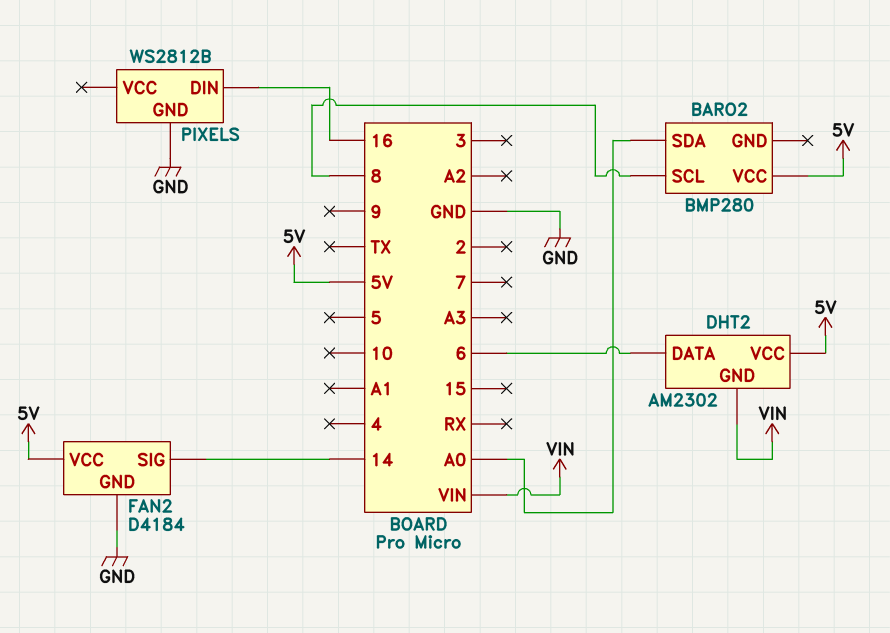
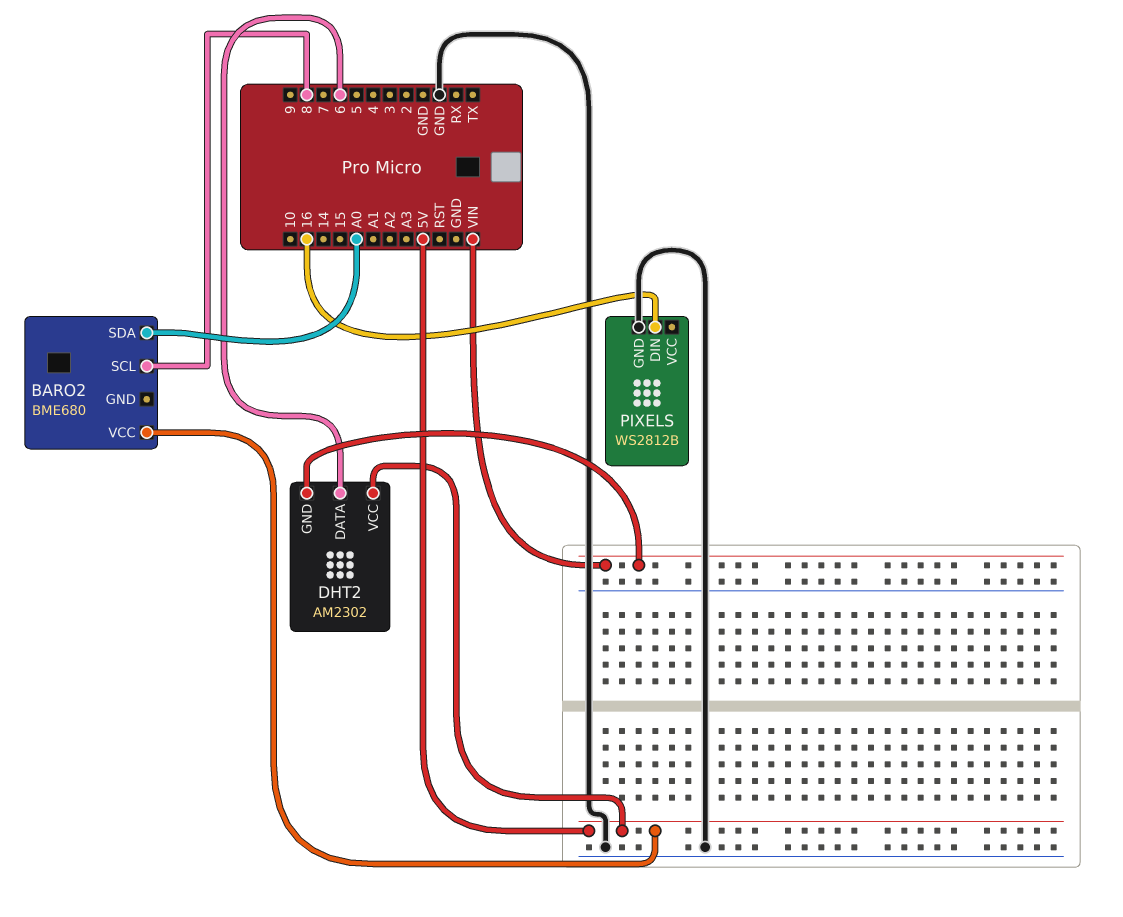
BARO2: BMP280 -> BME680
FAN2: D4184 -> none
FAN2 pin GND: GND -> none
FAN2 pin SIG: 14 -> none
FAN2 pin VCC: 5V -> none

